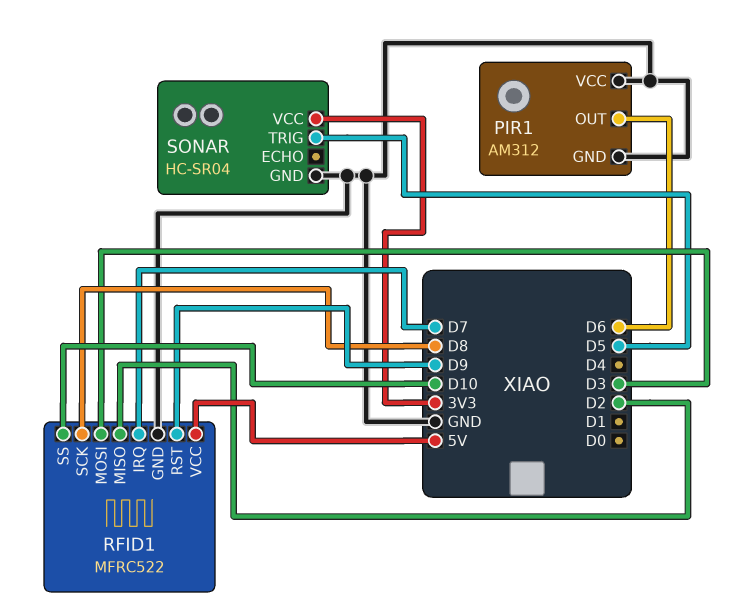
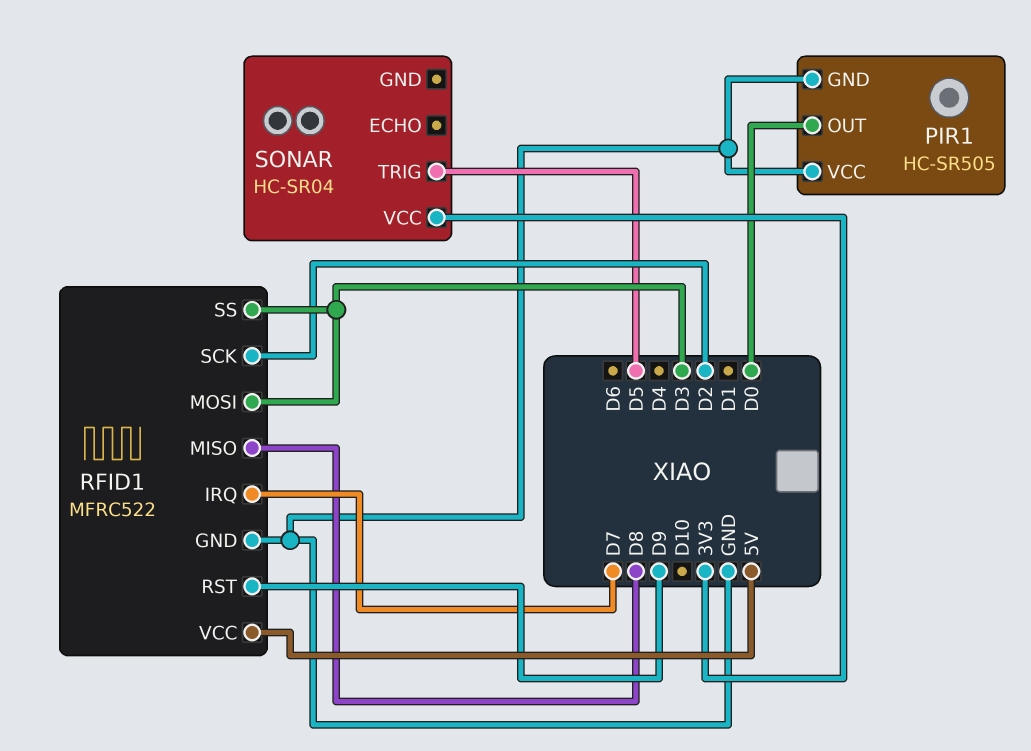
PIR1: AM312 -> HC-SR505
PIR1 pin OUT: D6 -> D0
RFID1 pin MISO: D2 -> D8
RFID1 pin SCK: D8 -> D2
RFID1 pin SS: D10 -> D3
SONAR pin GND: GND -> none

